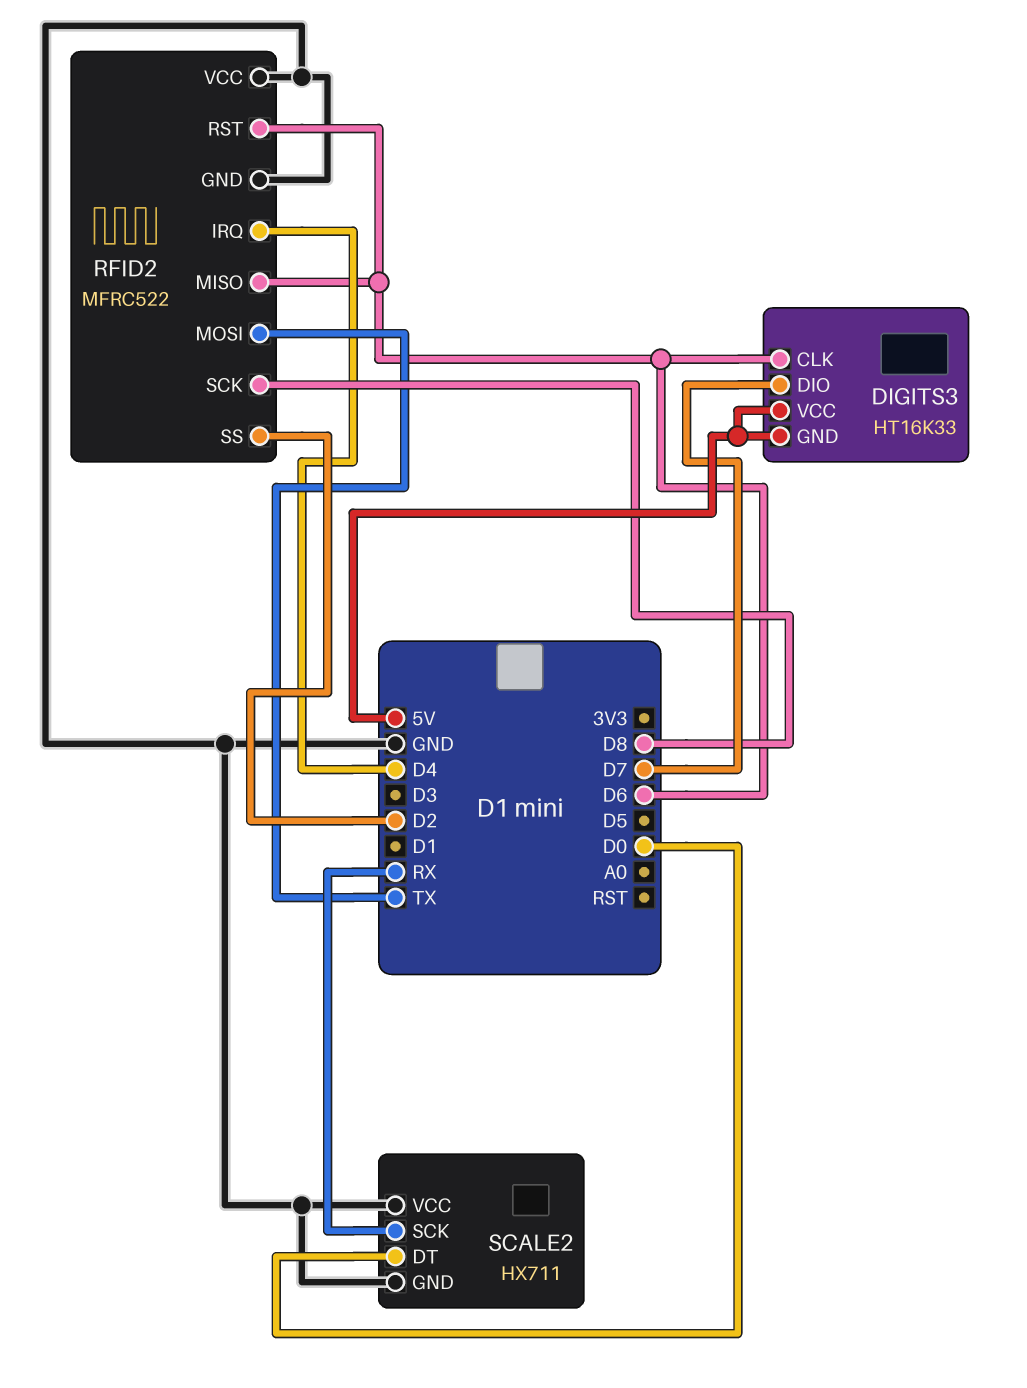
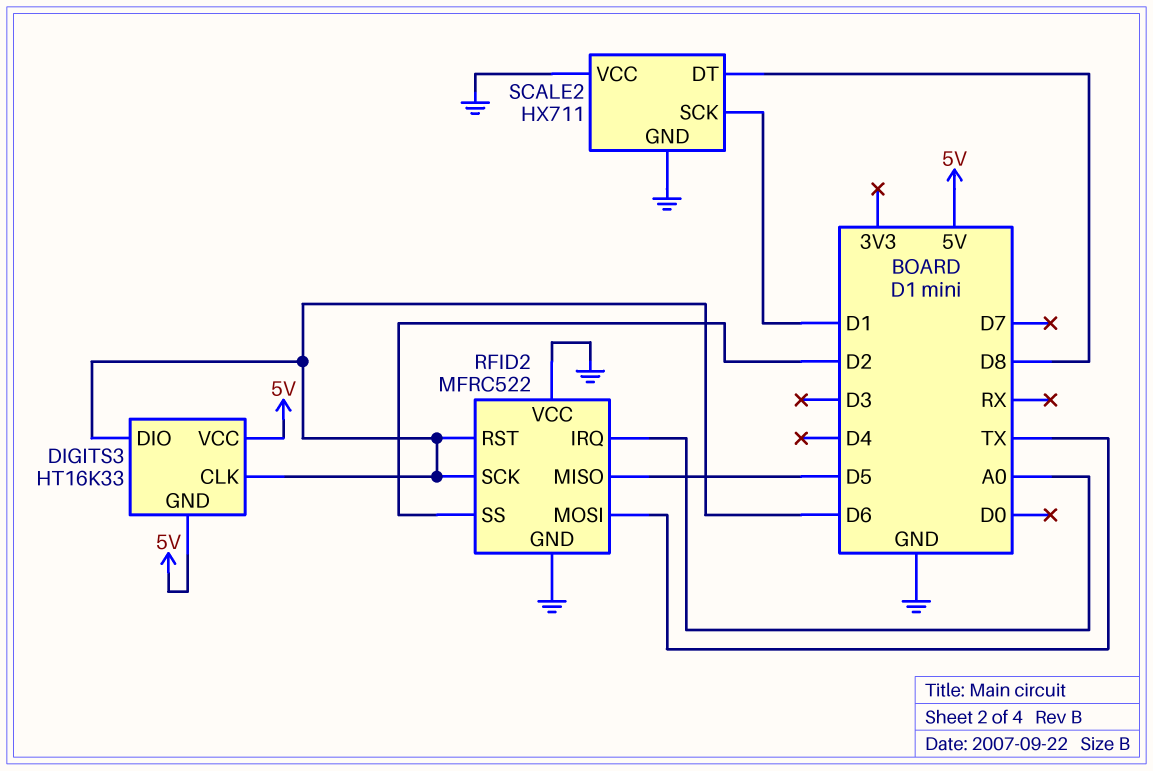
DIGITS3 pin DIO: D7 -> D6
RFID2 pin IRQ: D4 -> A0
RFID2 pin MISO: D6 -> D5
RFID2 pin SCK: D8 -> D6
SCALE2 pin DT: D0 -> D8
SCALE2 pin SCK: RX -> D1

